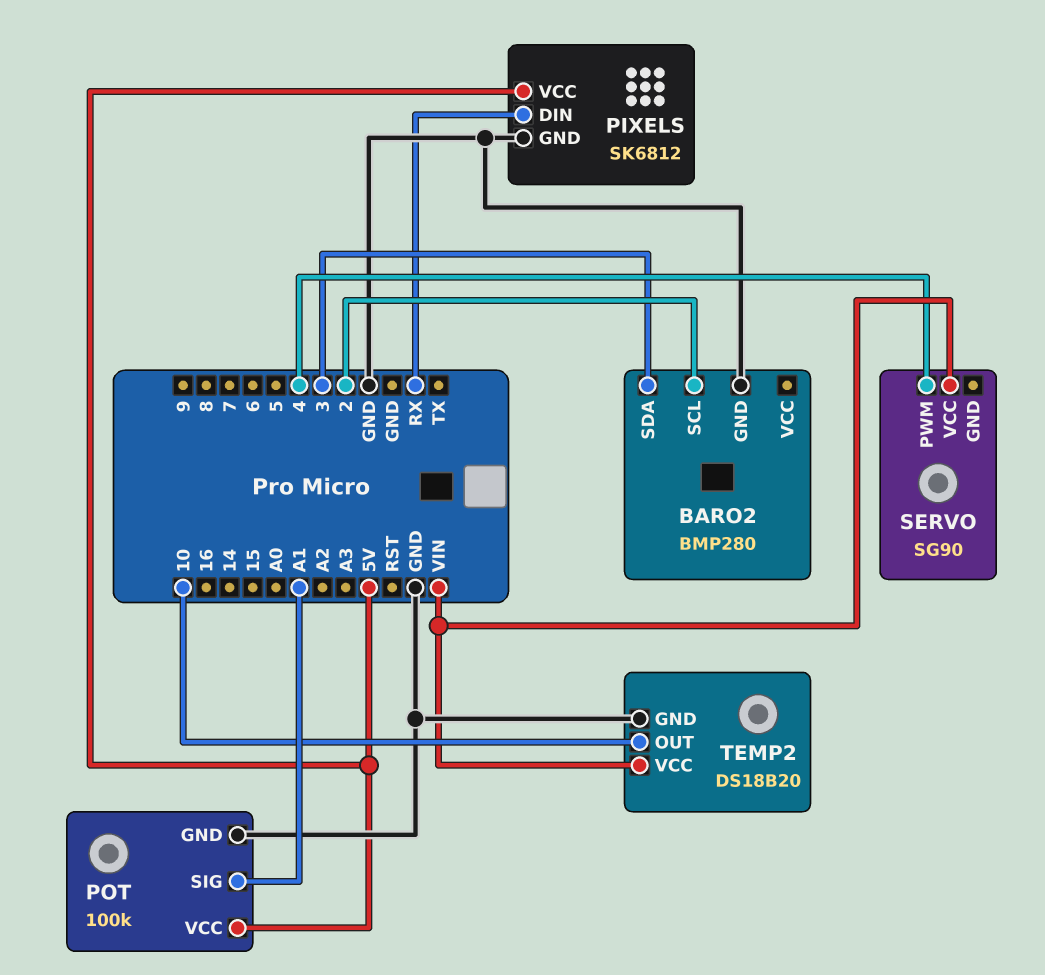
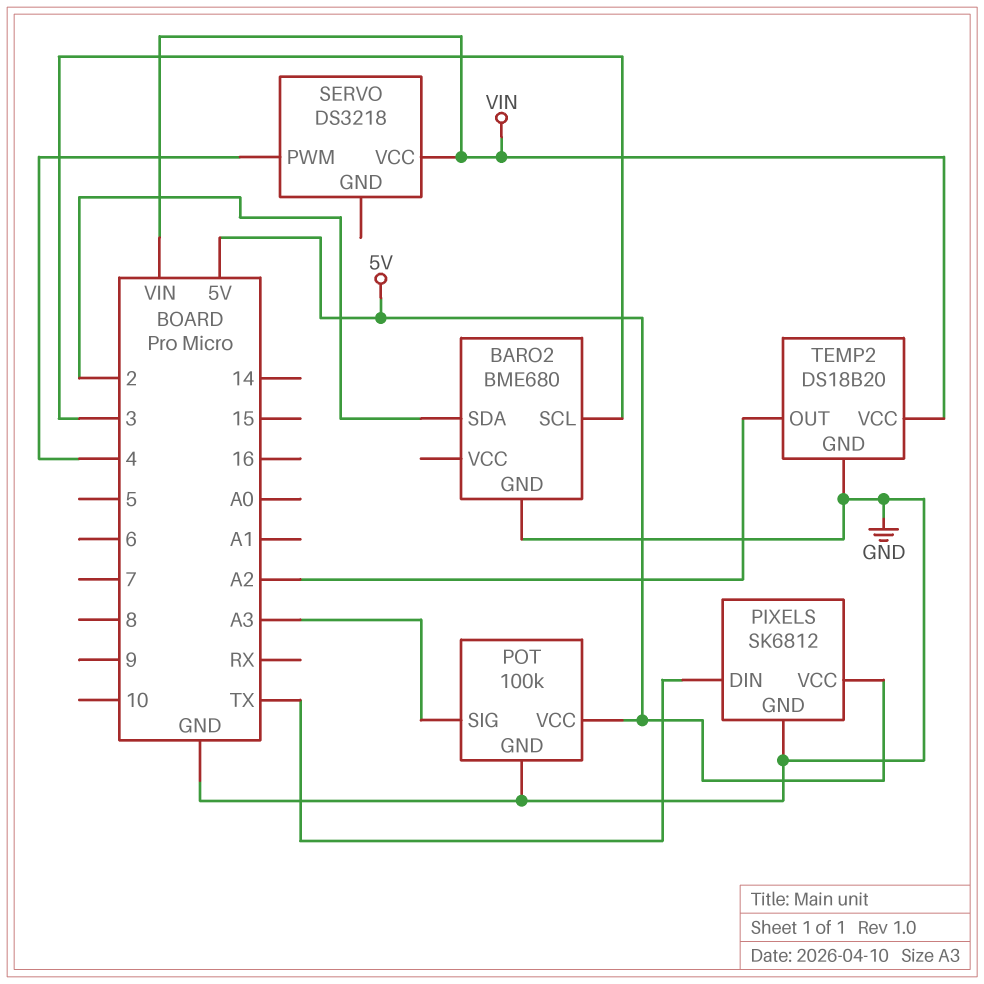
BARO2: BMP280 -> BME680
BARO2 pin SCL: 2 -> 3
BARO2 pin SDA: 3 -> 2
PIXELS pin DIN: RX -> TX
POT pin SIG: A1 -> A3
SERVO: SG90 -> DS3218
TEMP2 pin OUT: 10 -> A2

